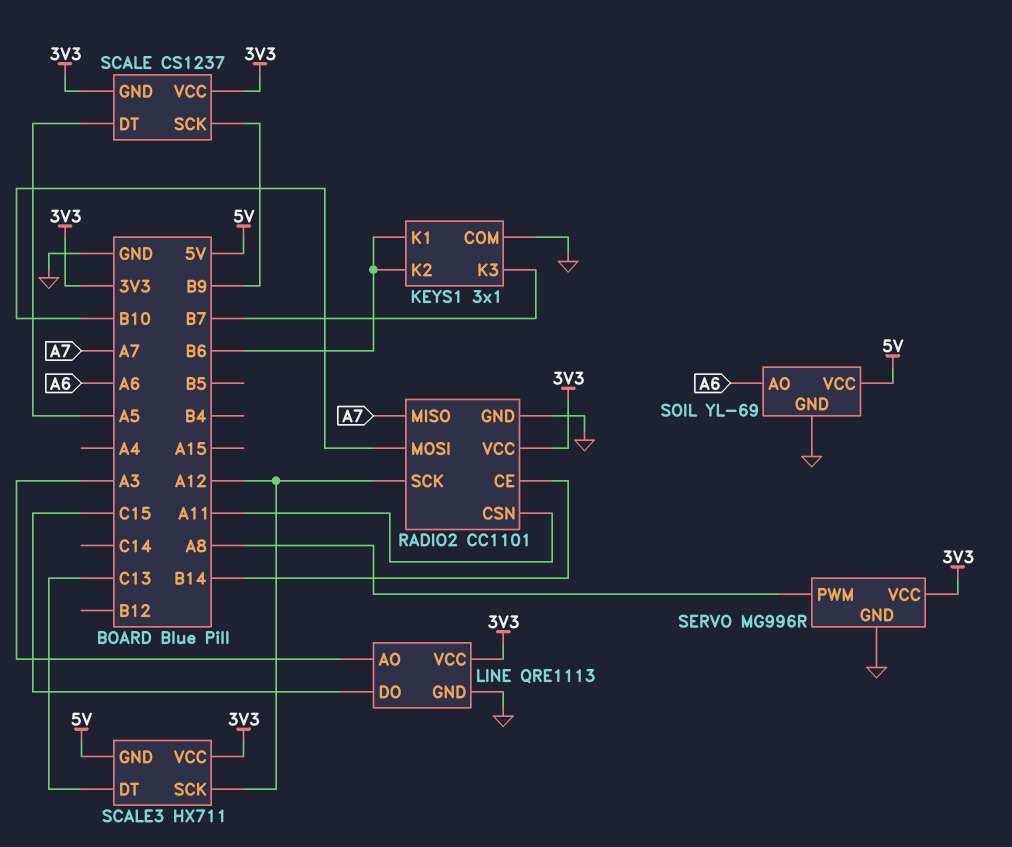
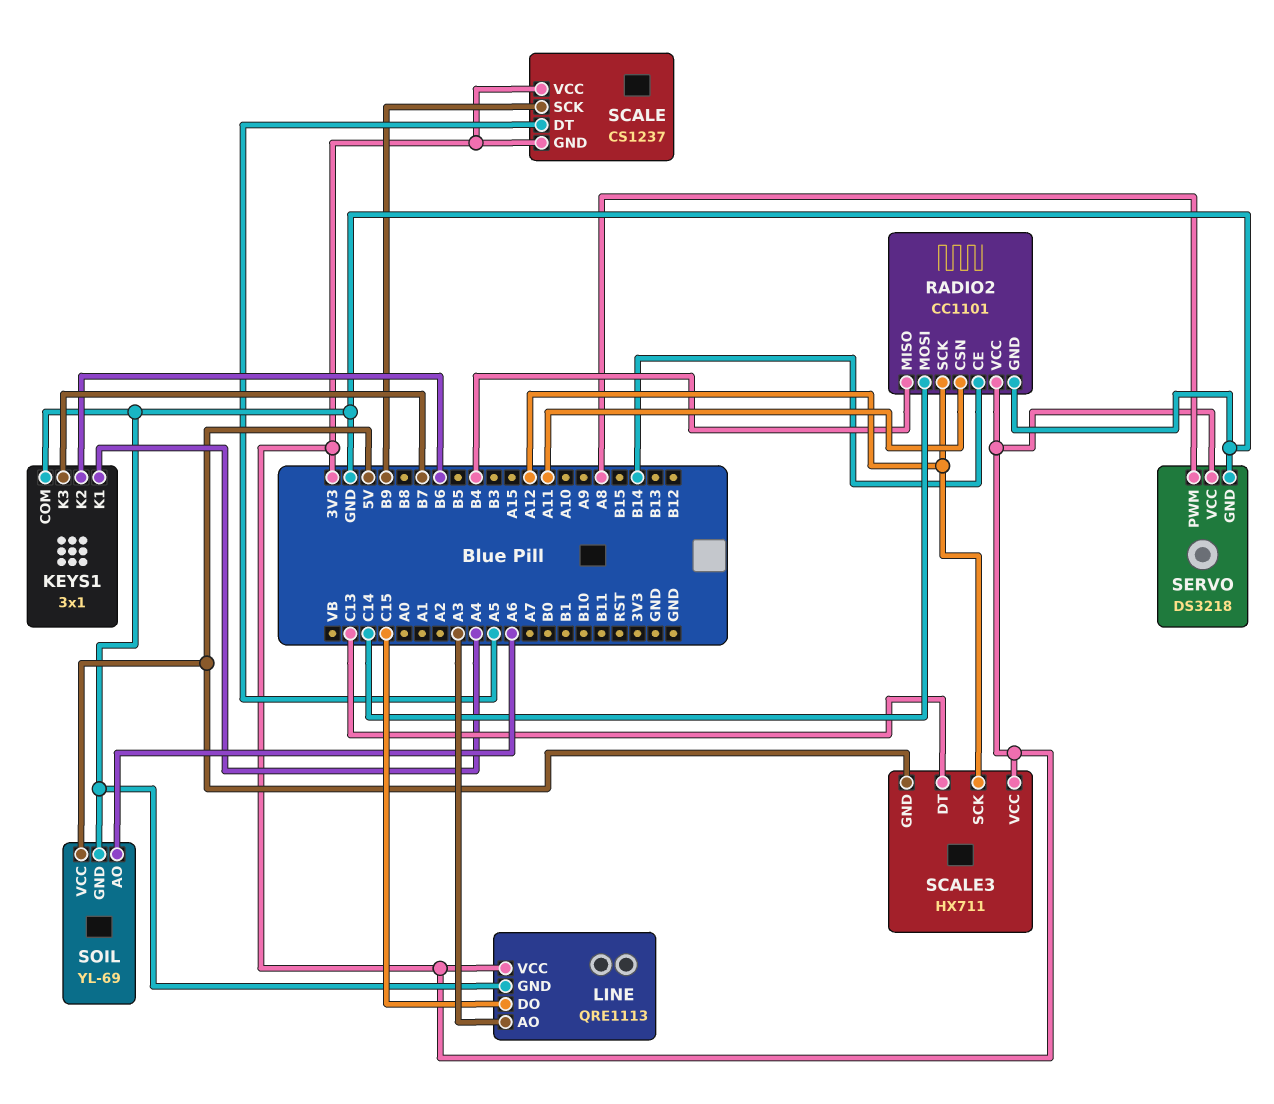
KEYS1 pin K1: B6 -> A4
RADIO2 pin MISO: A7 -> B4
RADIO2 pin MOSI: B10 -> C14
SERVO: MG996R -> DS3218

